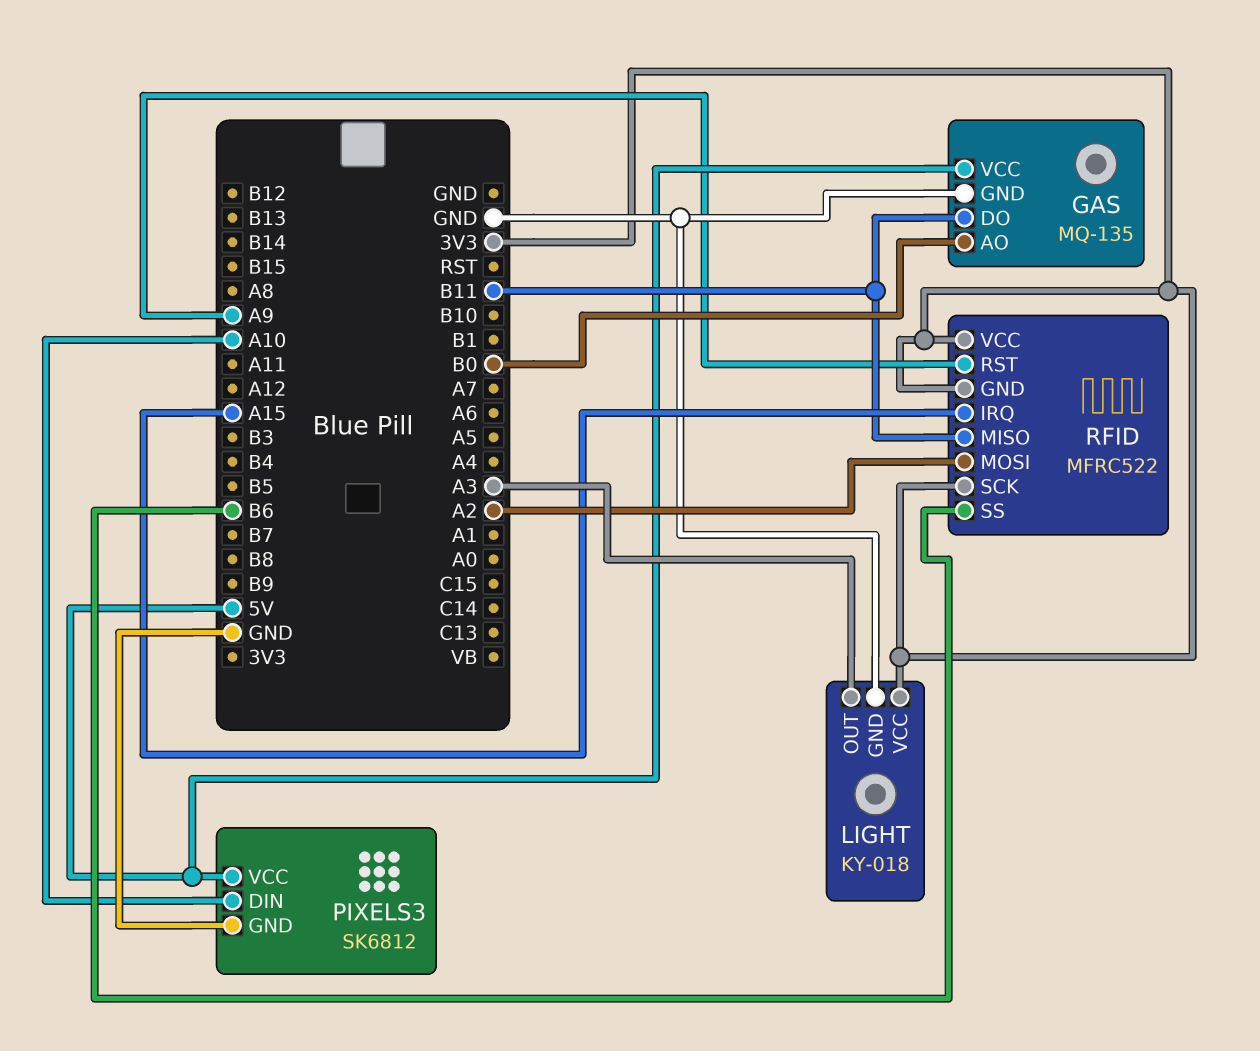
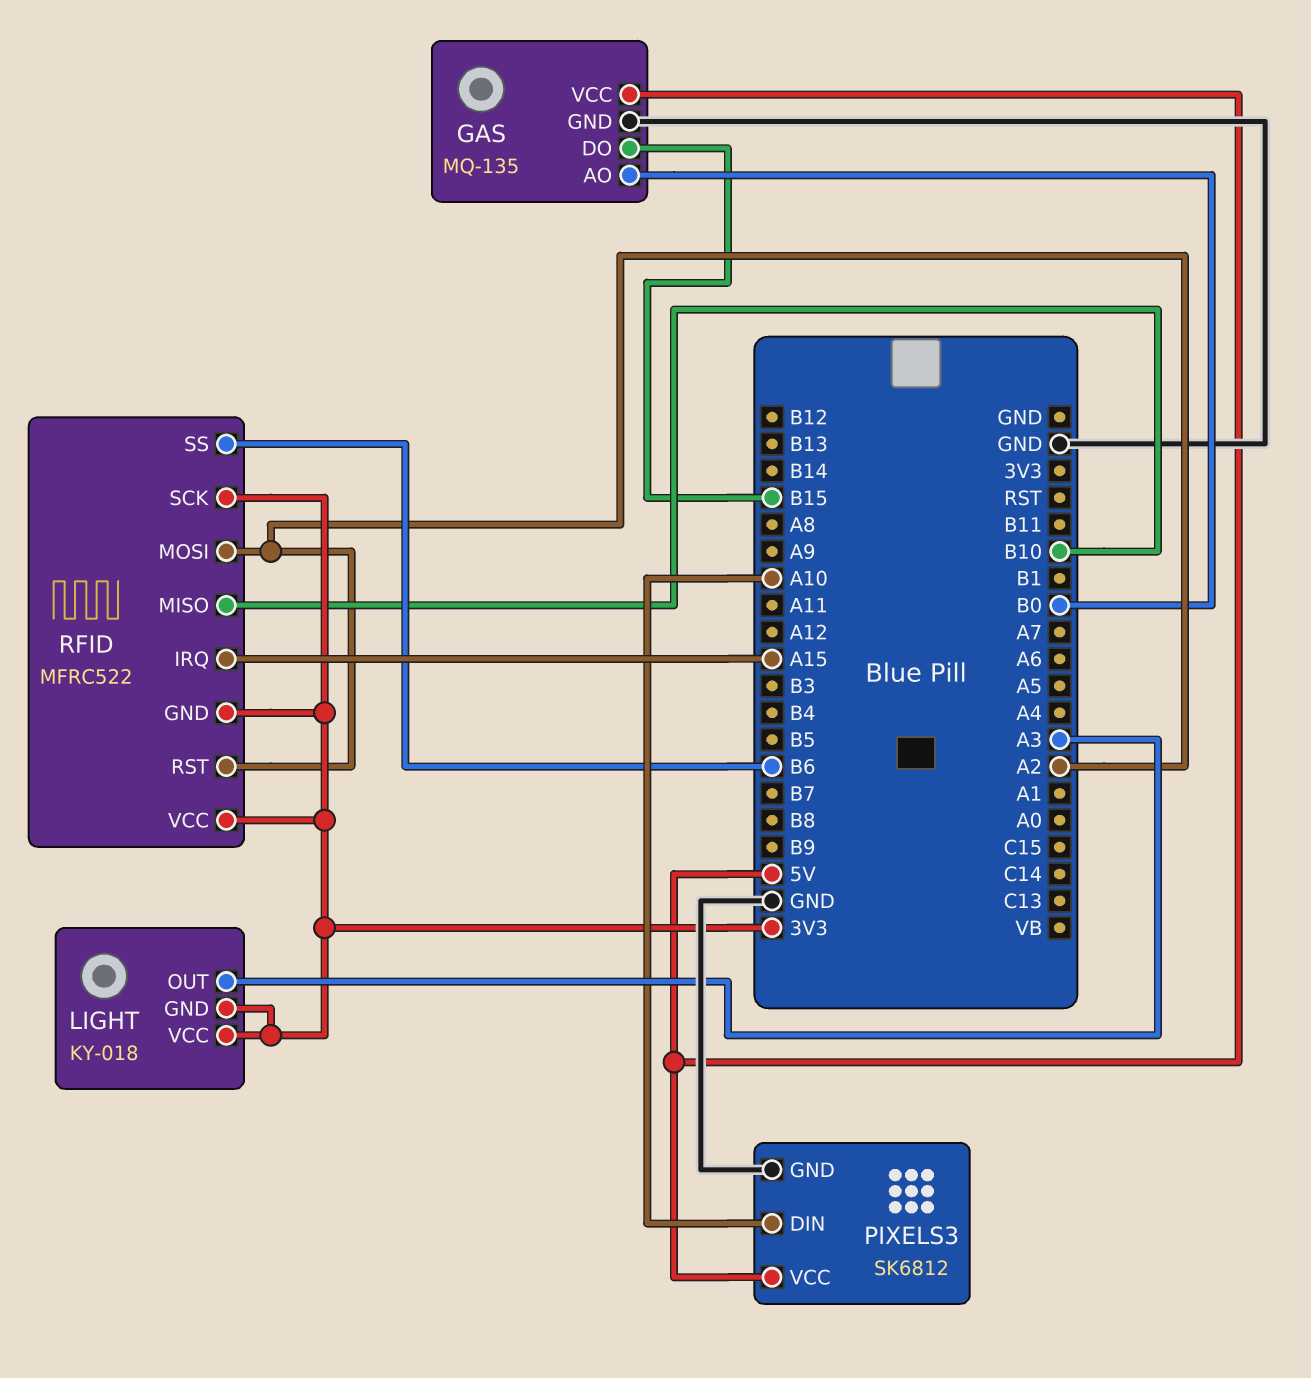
GAS pin DO: B11 -> B15
LIGHT pin GND: GND -> 3V3
RFID pin MISO: B11 -> B10
RFID pin RST: A9 -> A2

